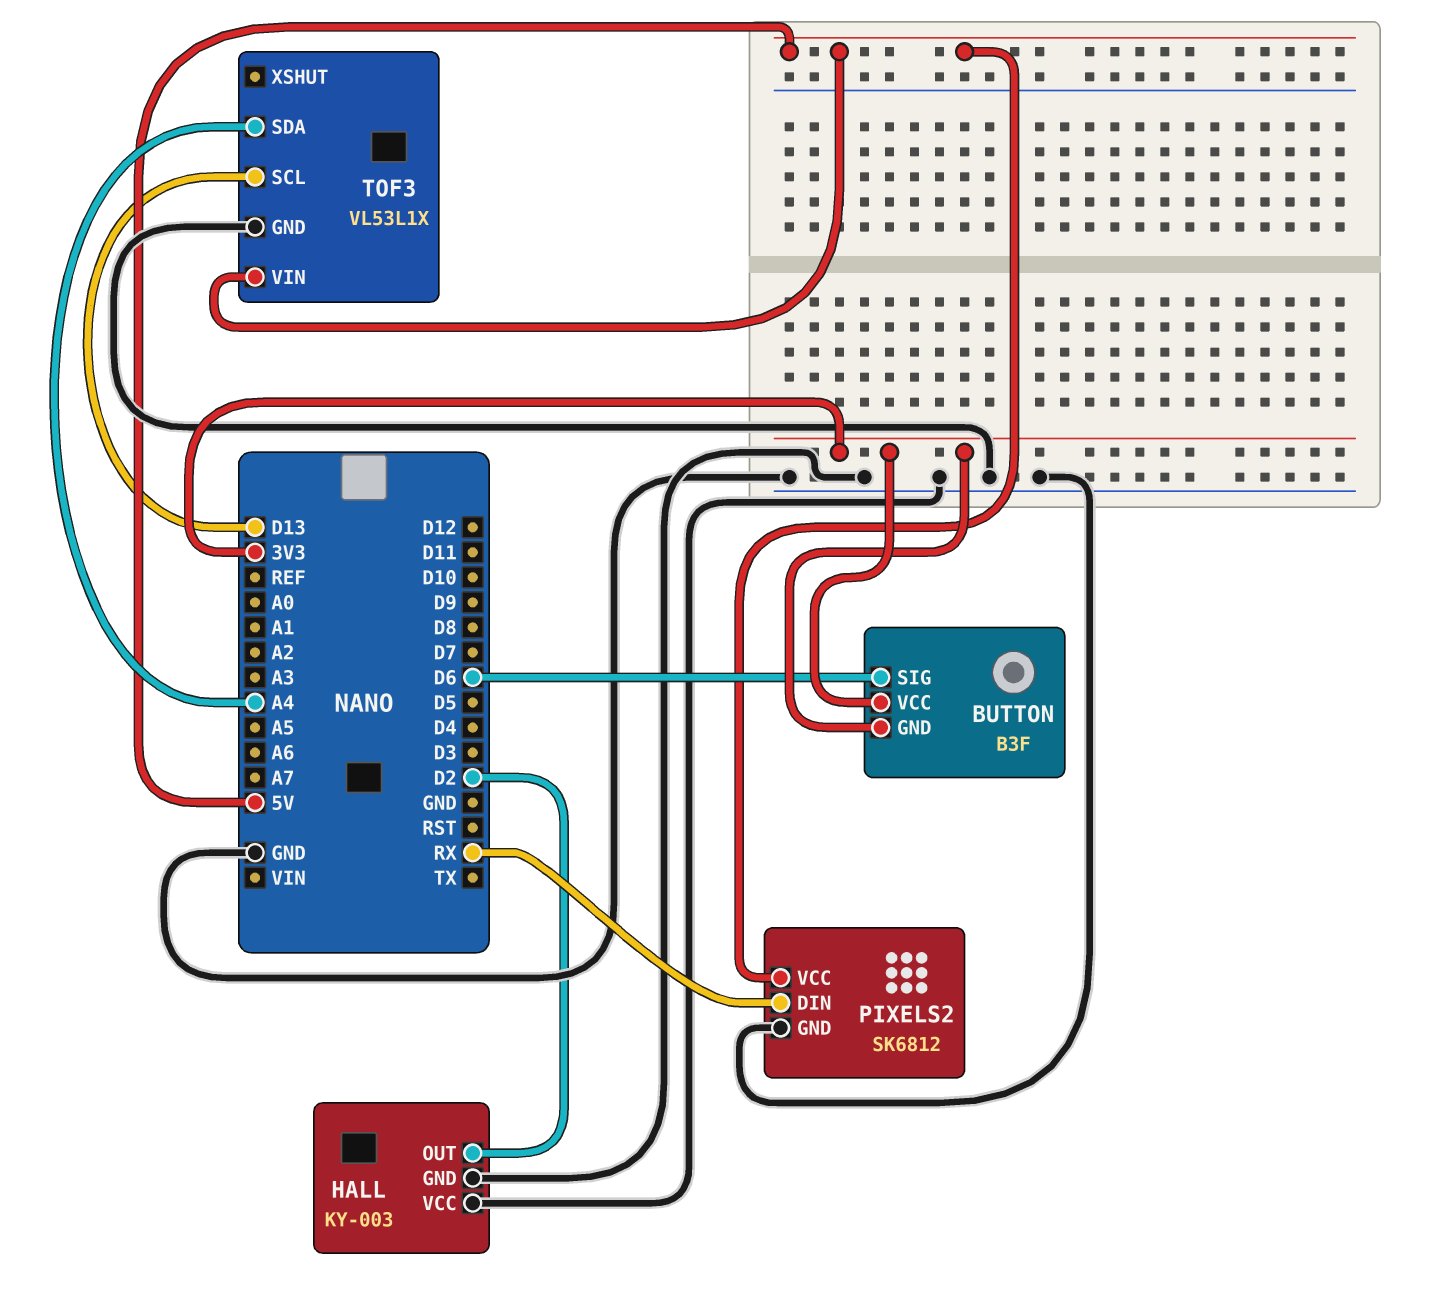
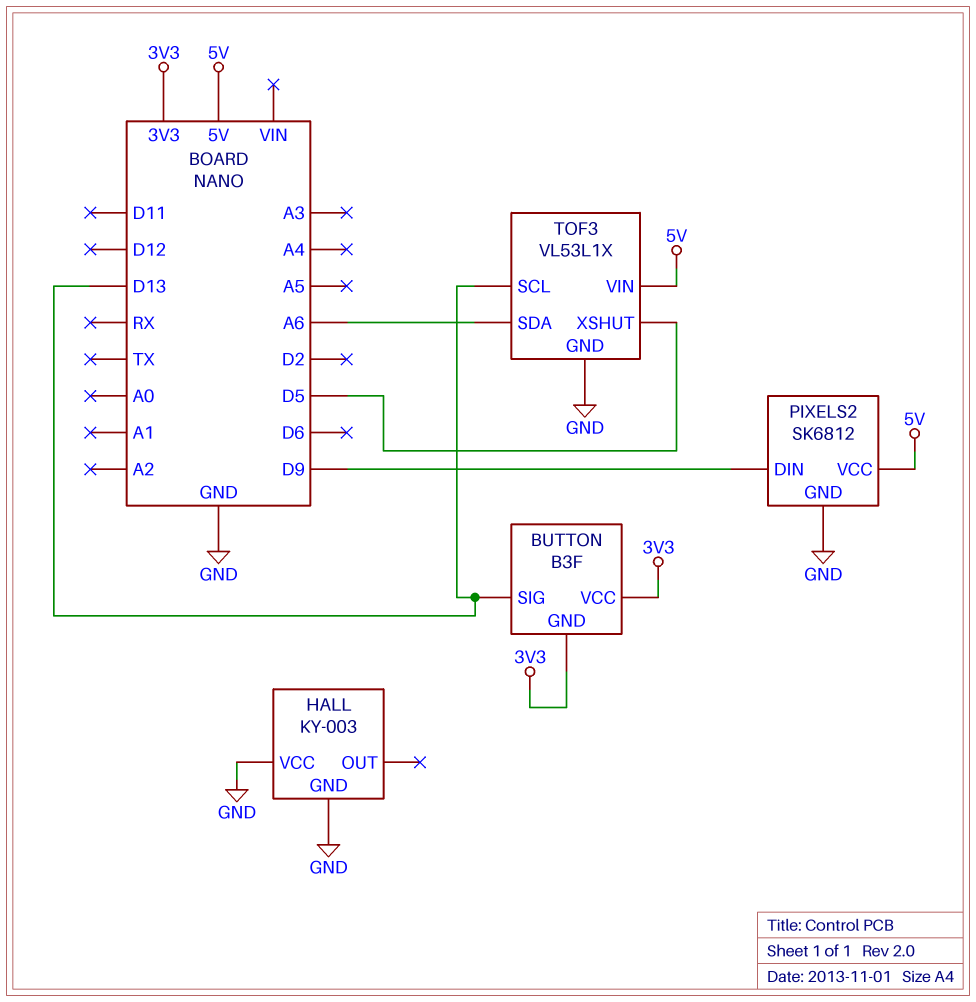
BUTTON pin SIG: D6 -> D13
HALL pin OUT: D2 -> none
PIXELS2 pin DIN: RX -> D9
TOF3 pin SDA: A4 -> A6
TOF3 pin XSHUT: none -> D5

